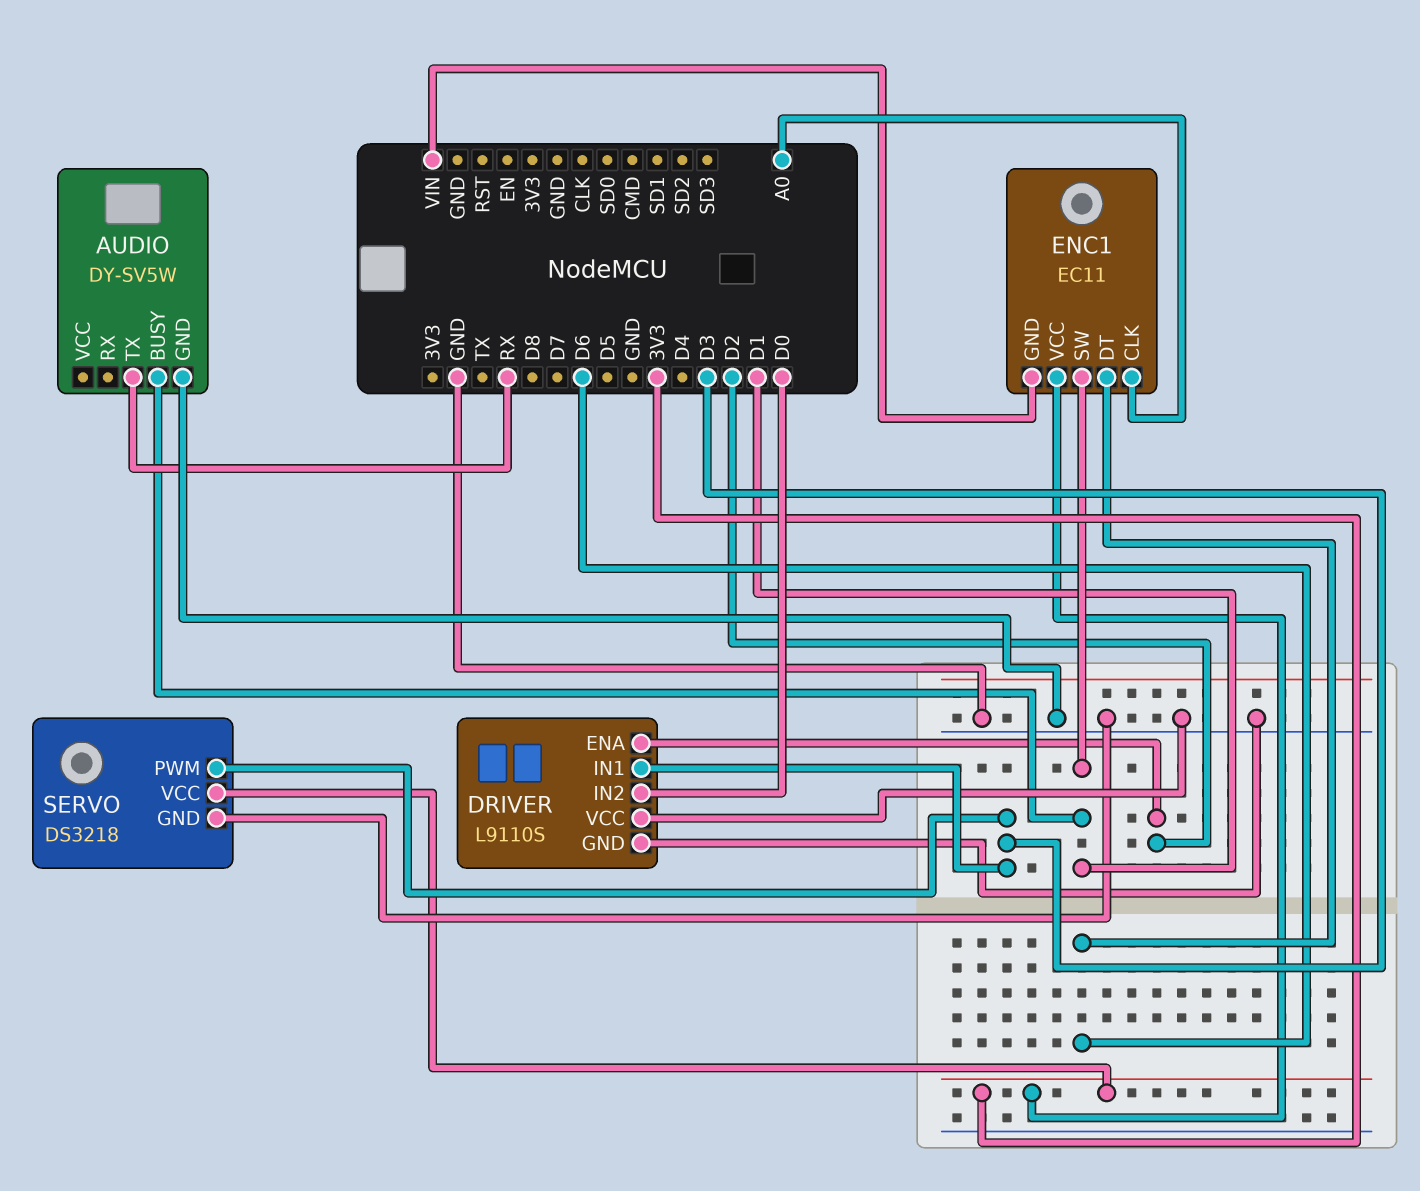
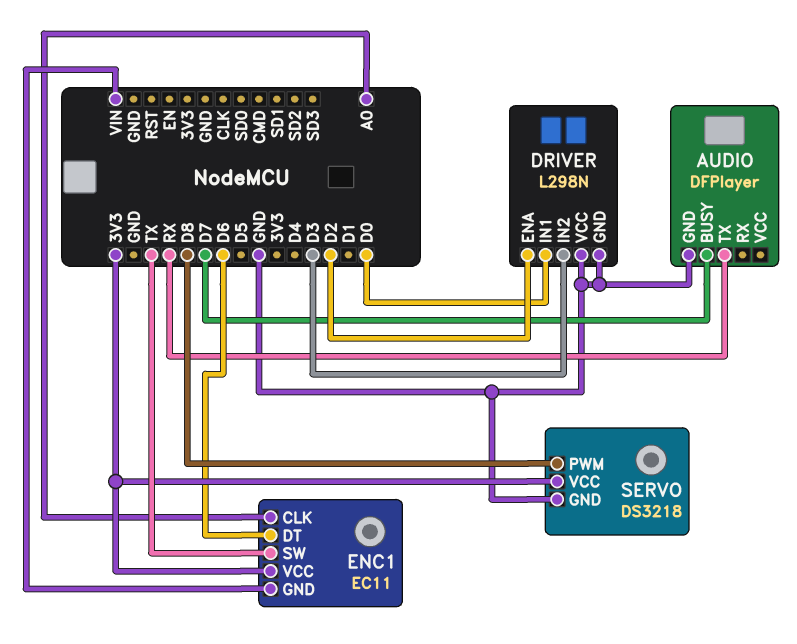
AUDIO: DY-SV5W -> DFPlayer
AUDIO pin BUSY: D1 -> D7
DRIVER: L9110S -> L298N
DRIVER pin IN1: D3 -> D0
DRIVER pin IN2: D0 -> D3
ENC1 pin SW: D1 -> TX
SERVO pin PWM: D3 -> D8

